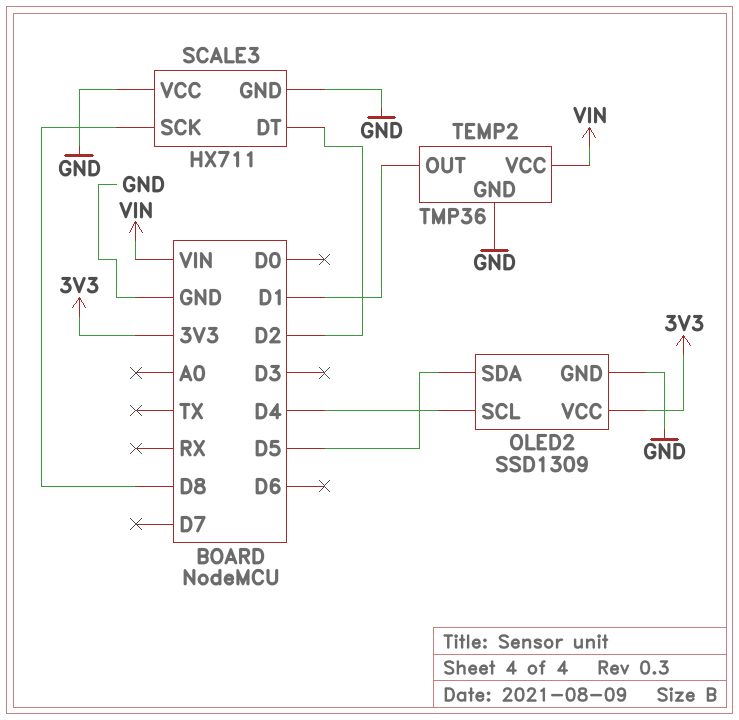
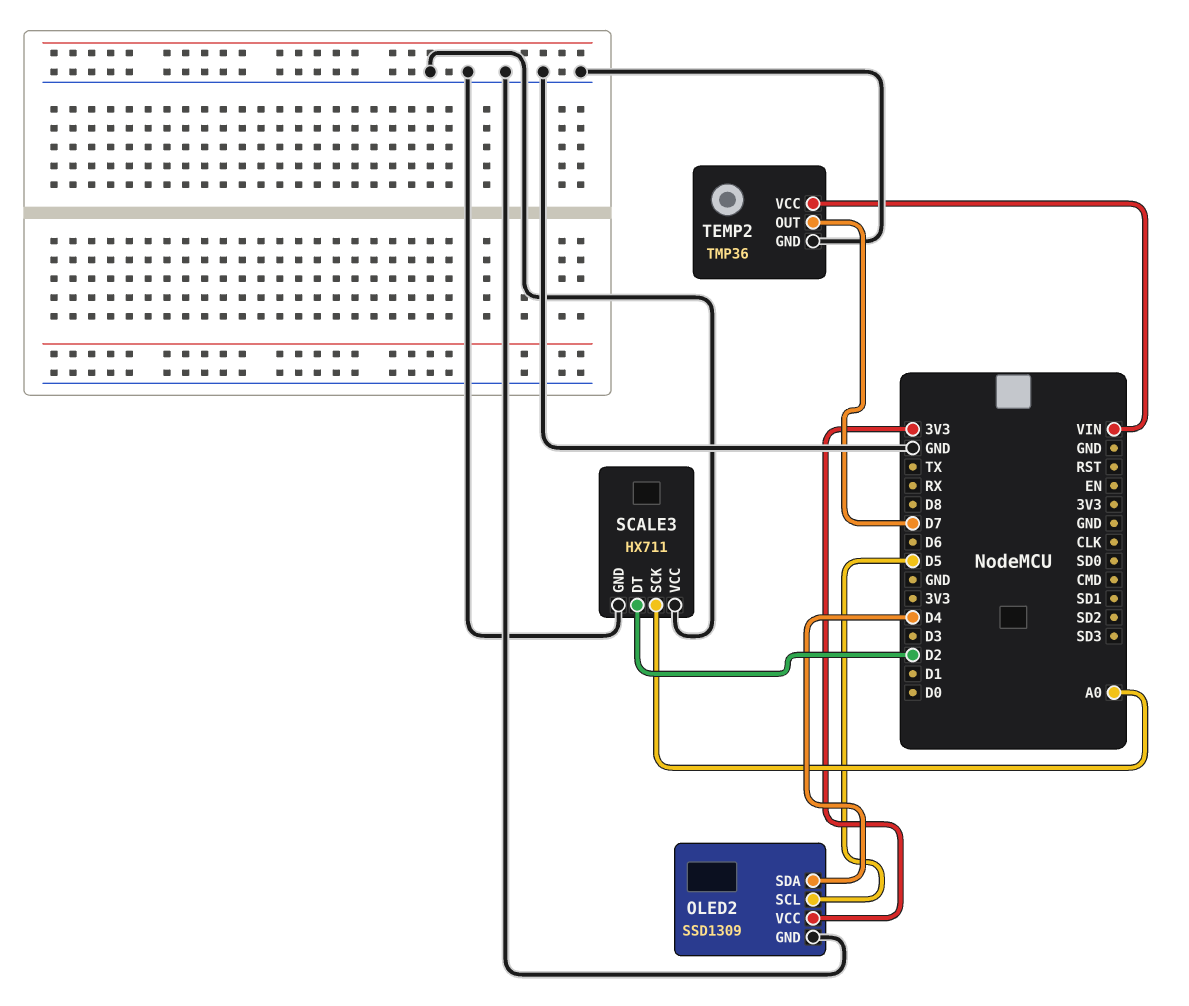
OLED2 pin SCL: D4 -> D5
OLED2 pin SDA: D5 -> D4
SCALE3 pin SCK: D8 -> A0
TEMP2 pin OUT: D1 -> D7

